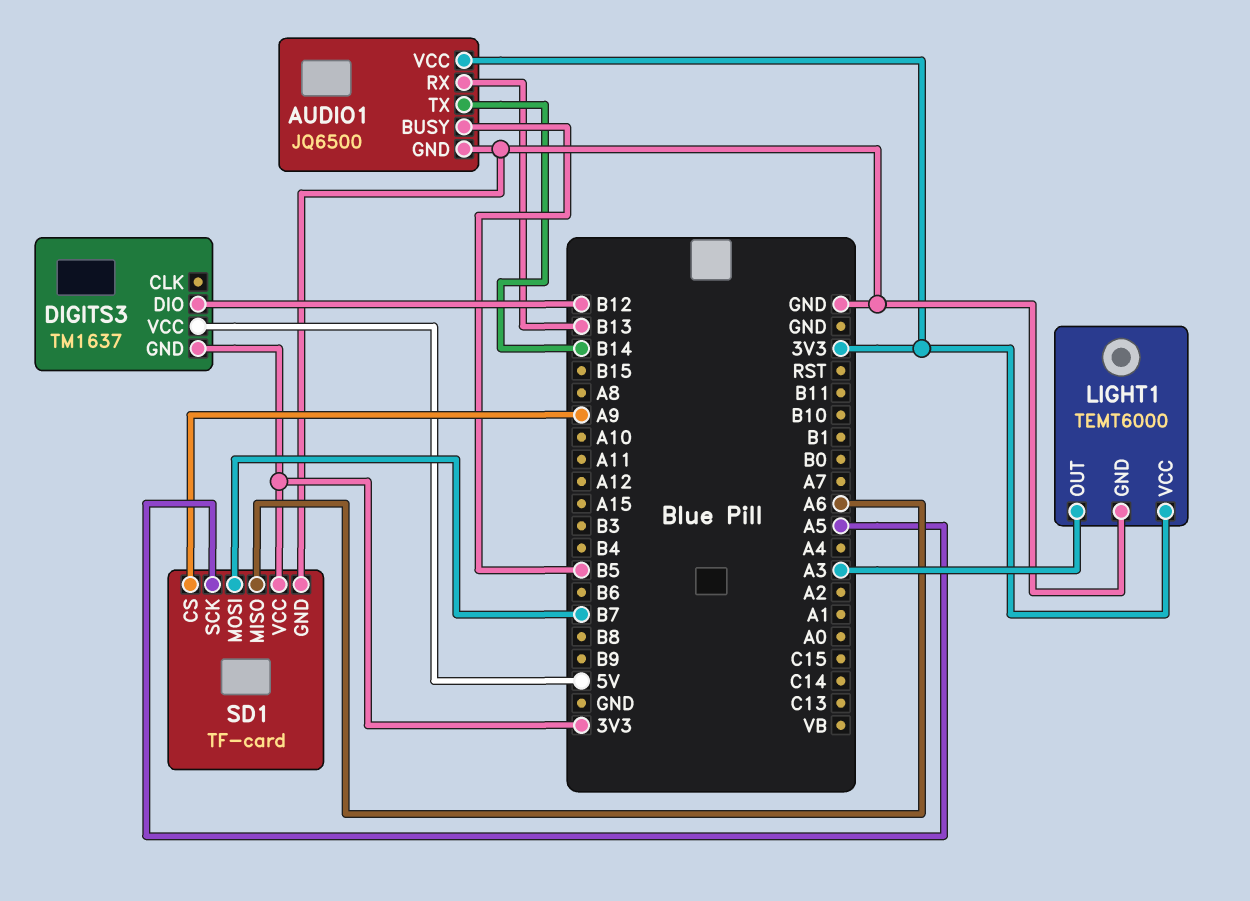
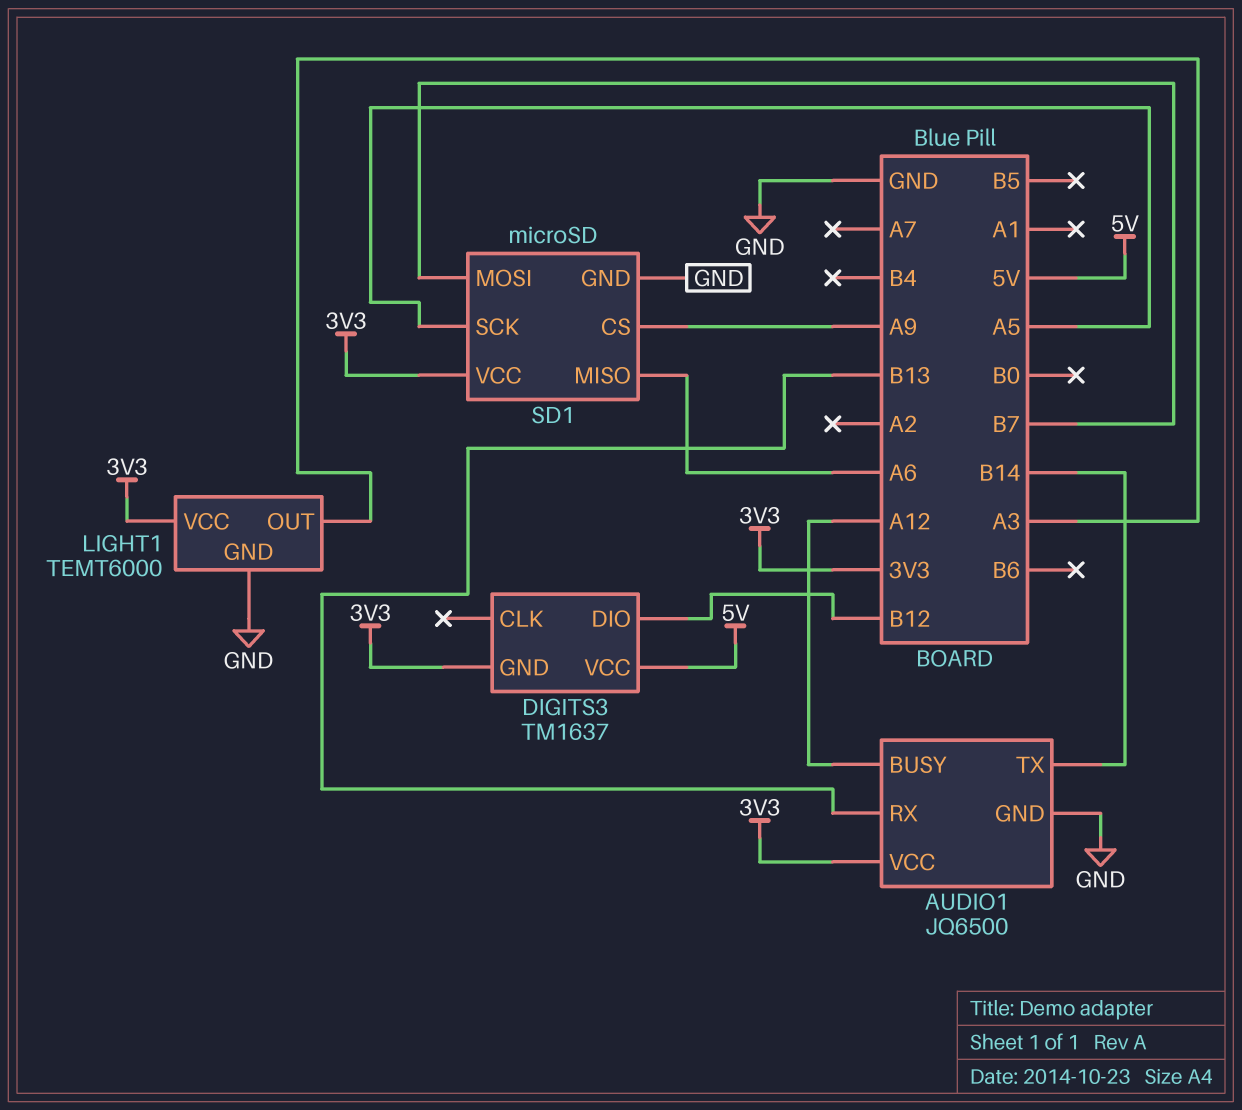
AUDIO1 pin BUSY: B5 -> A12
SD1: TF-card -> microSD

